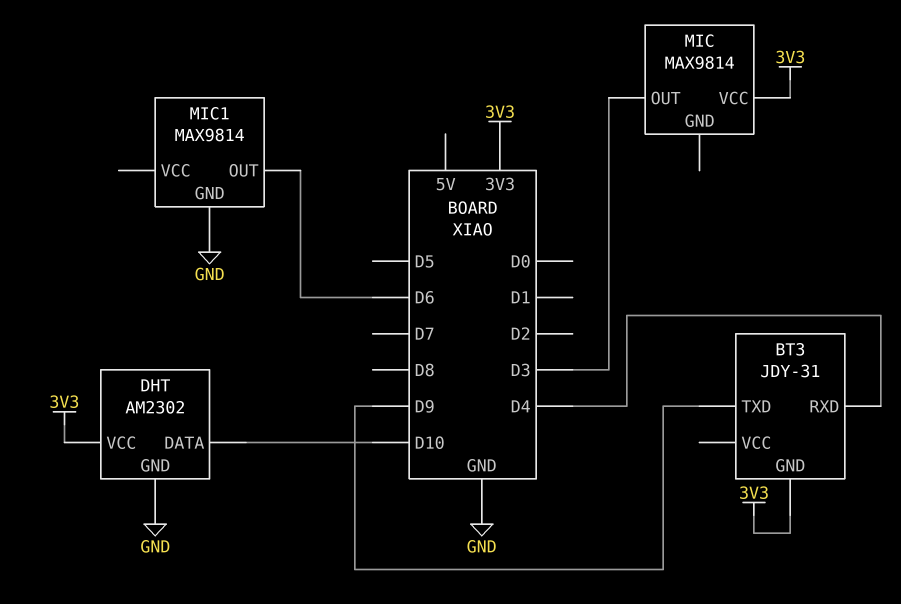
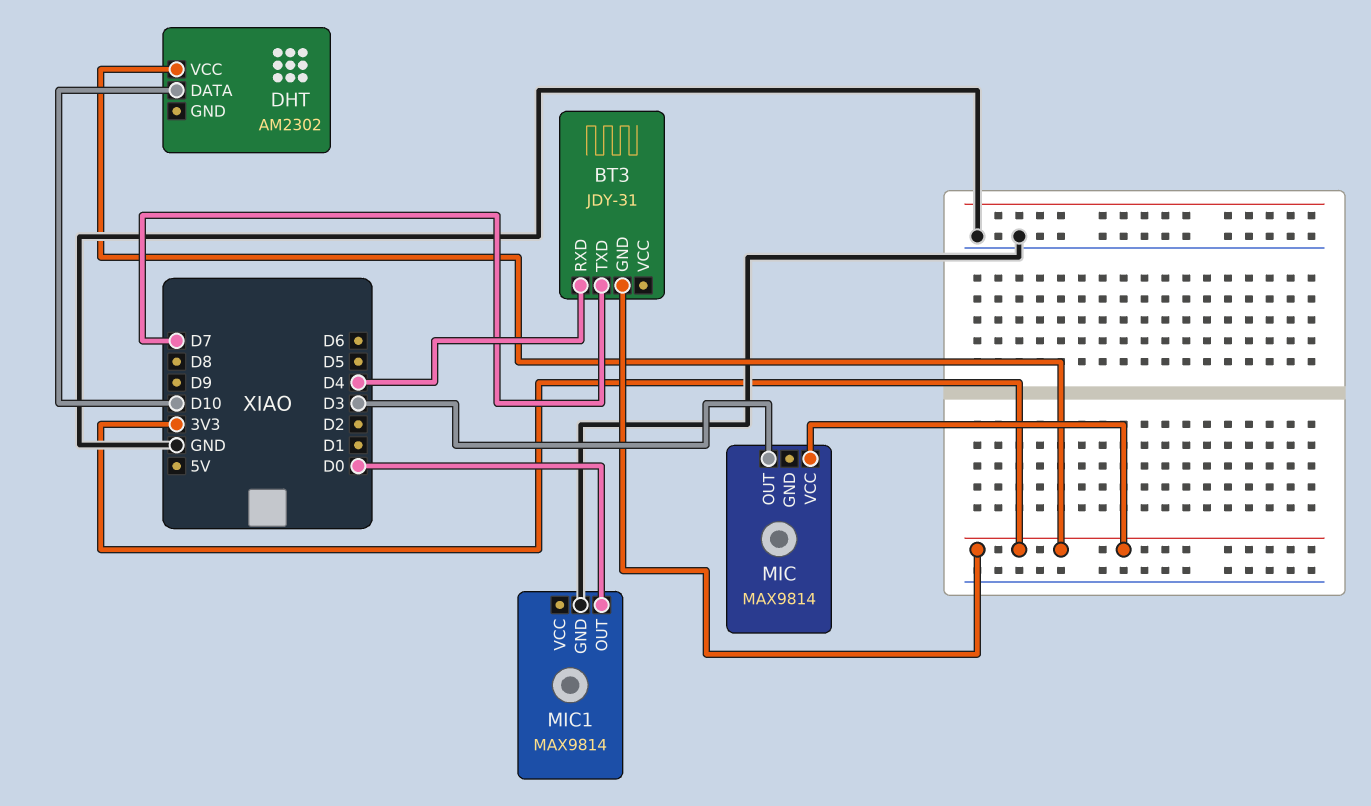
BT3 pin TXD: D9 -> D7
DHT pin GND: GND -> none
MIC1 pin OUT: D6 -> D0

